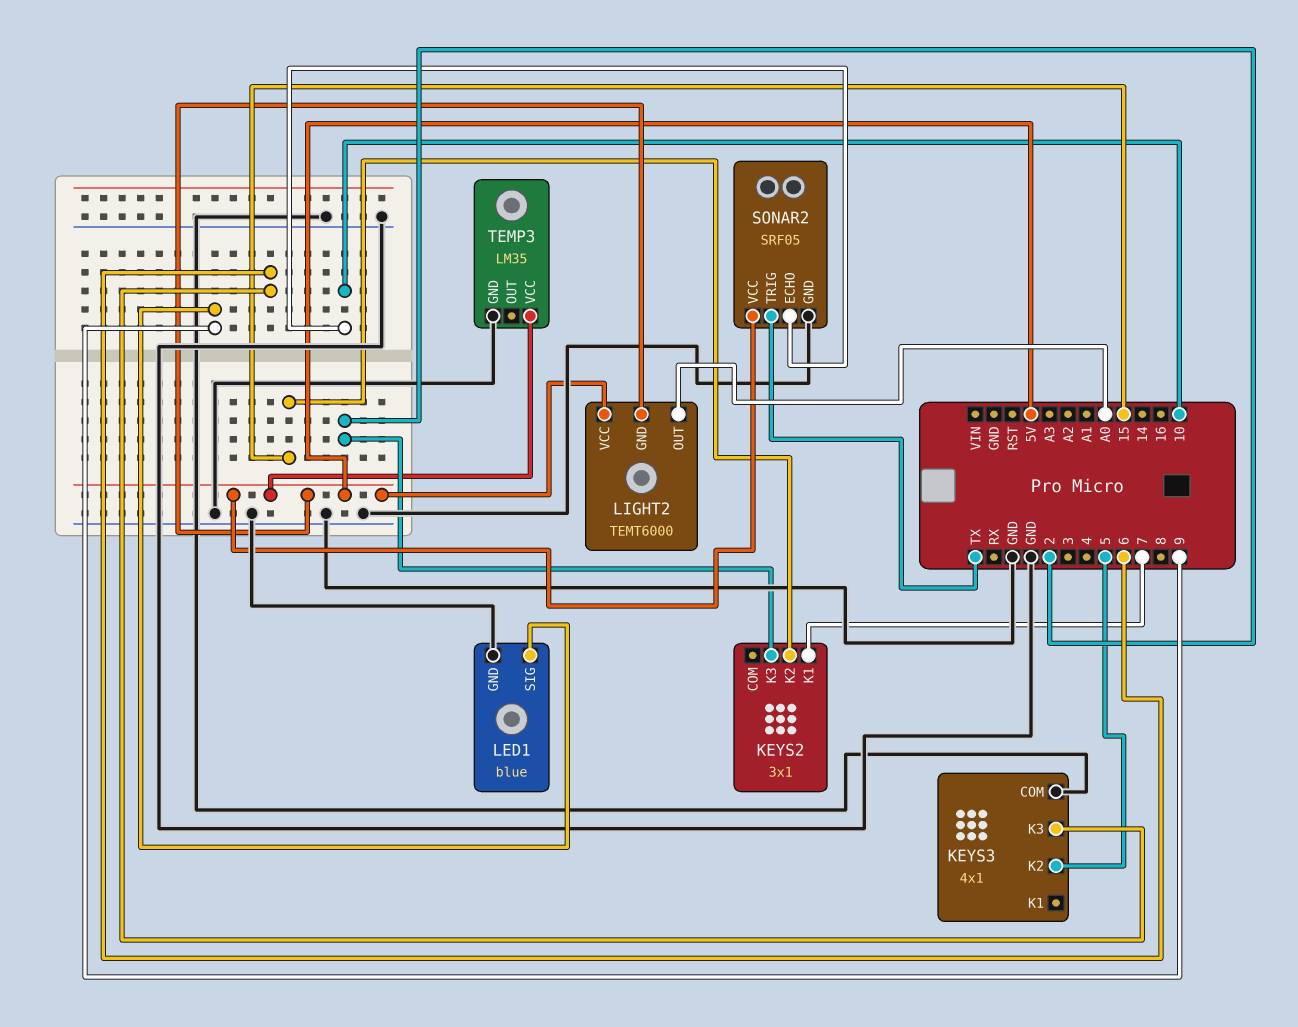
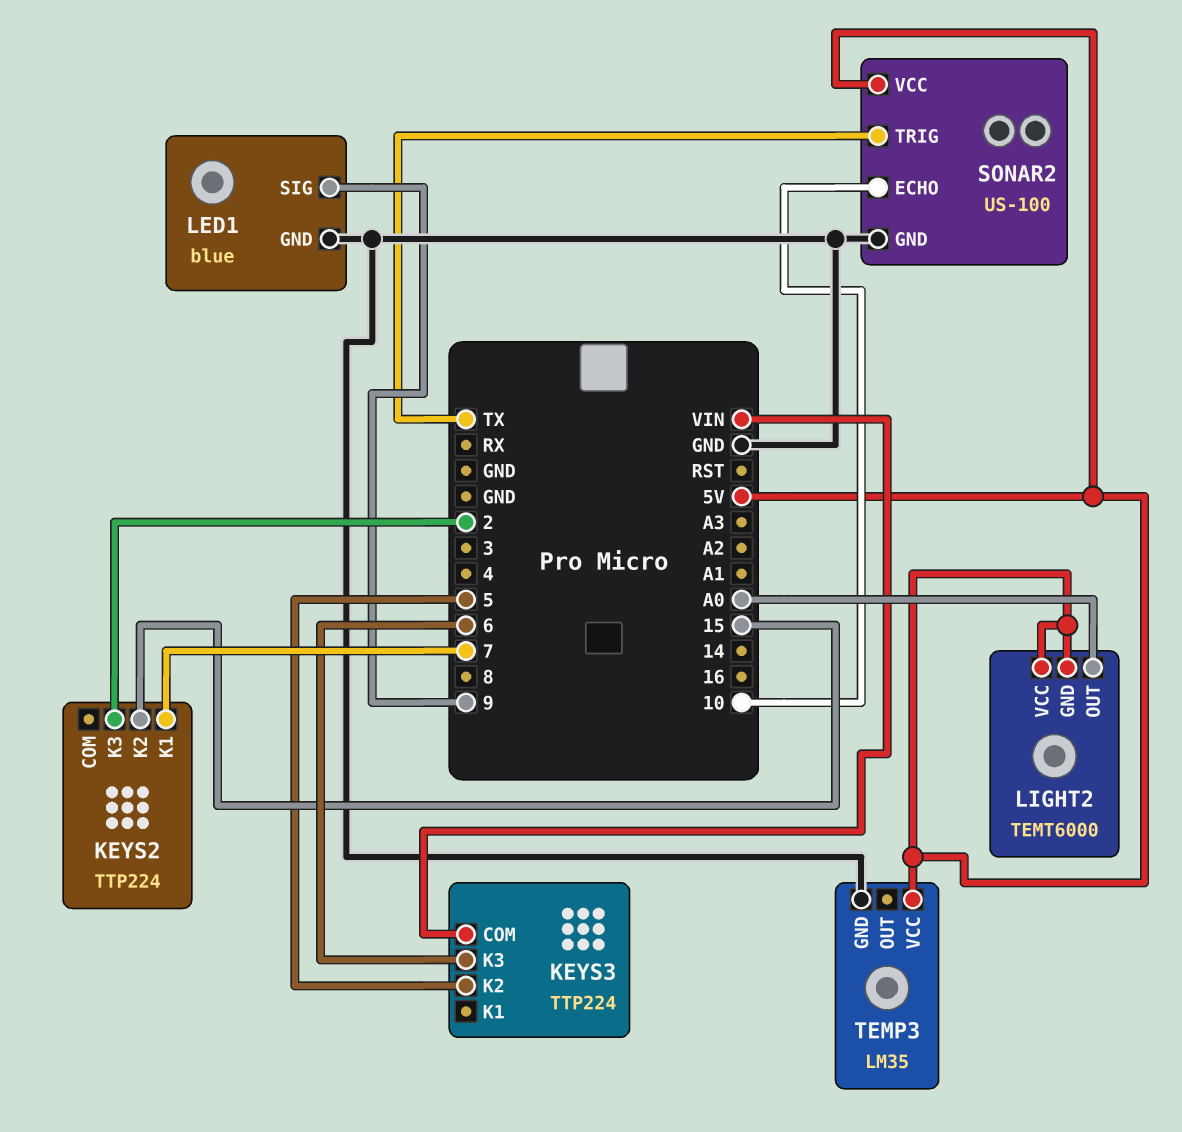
KEYS2: 3x1 -> TTP224
KEYS3: 4x1 -> TTP224
KEYS3 pin COM: GND -> VIN
SONAR2: SRF05 -> US-100

